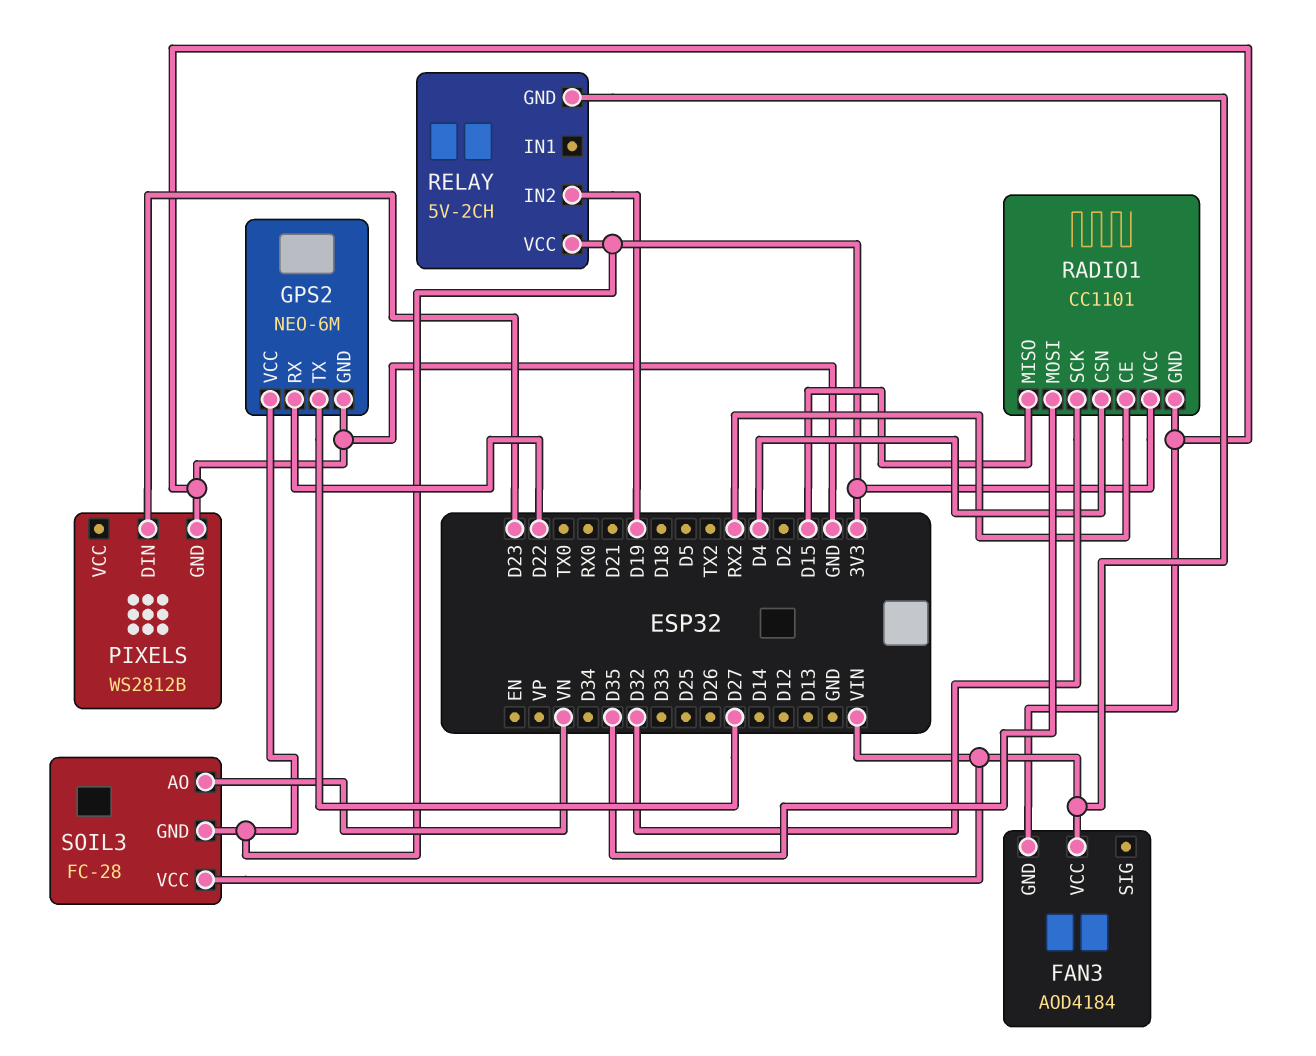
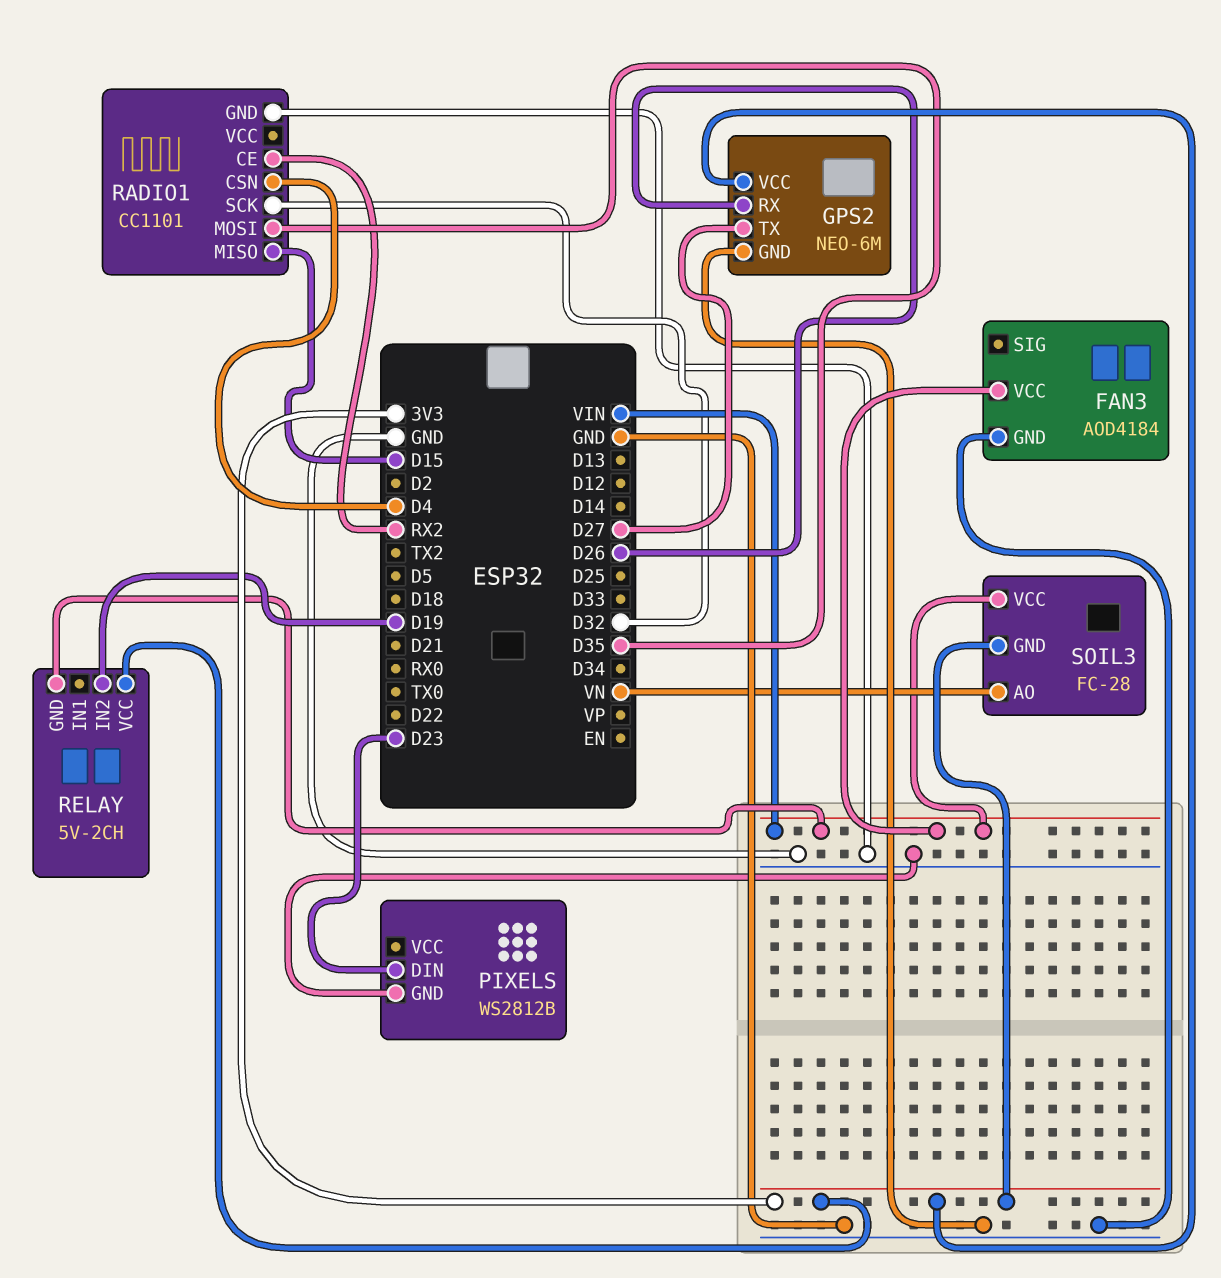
GPS2 pin RX: D22 -> D26
RADIO1 pin VCC: 3V3 -> none

